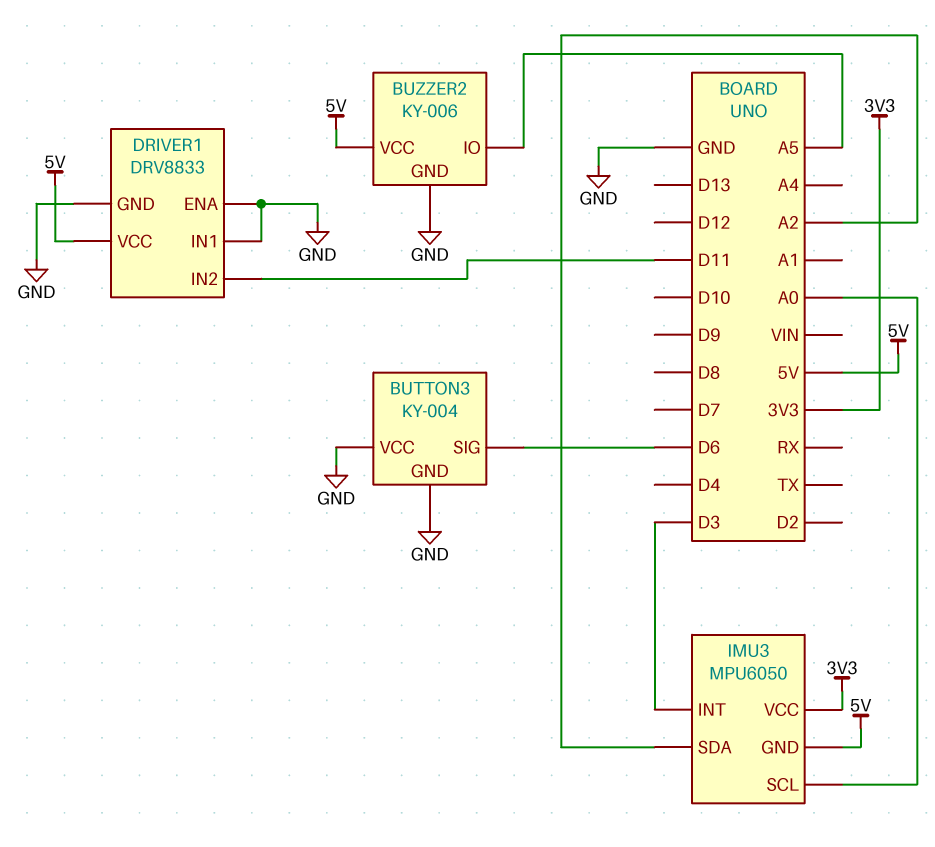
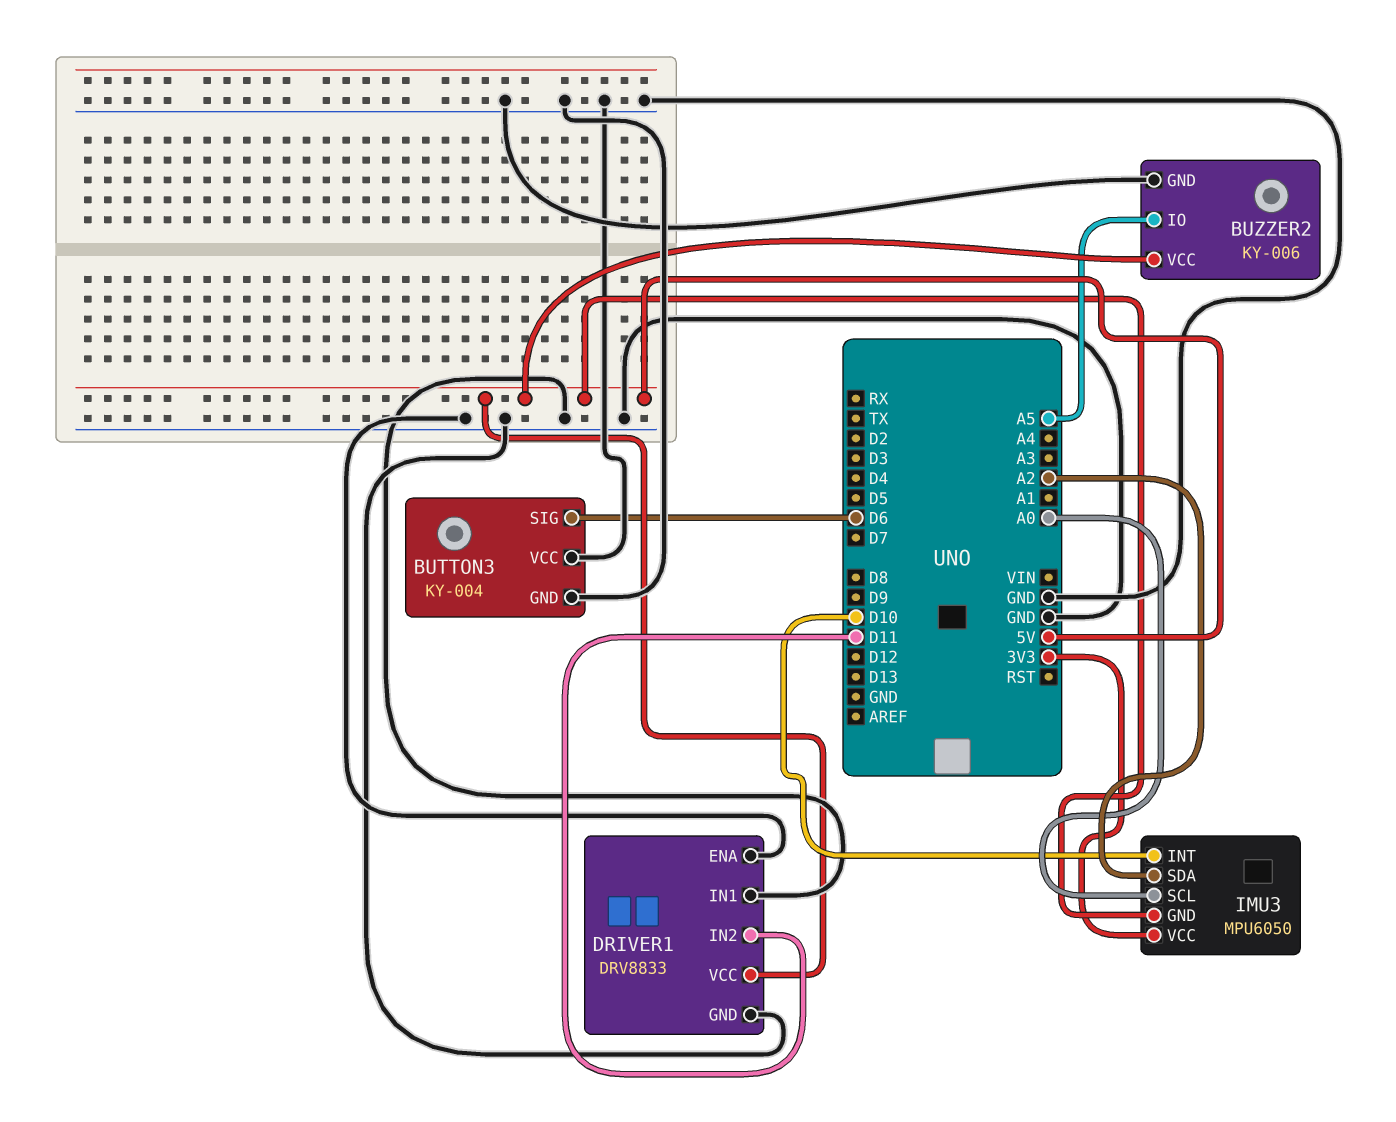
IMU3 pin INT: D3 -> D10

